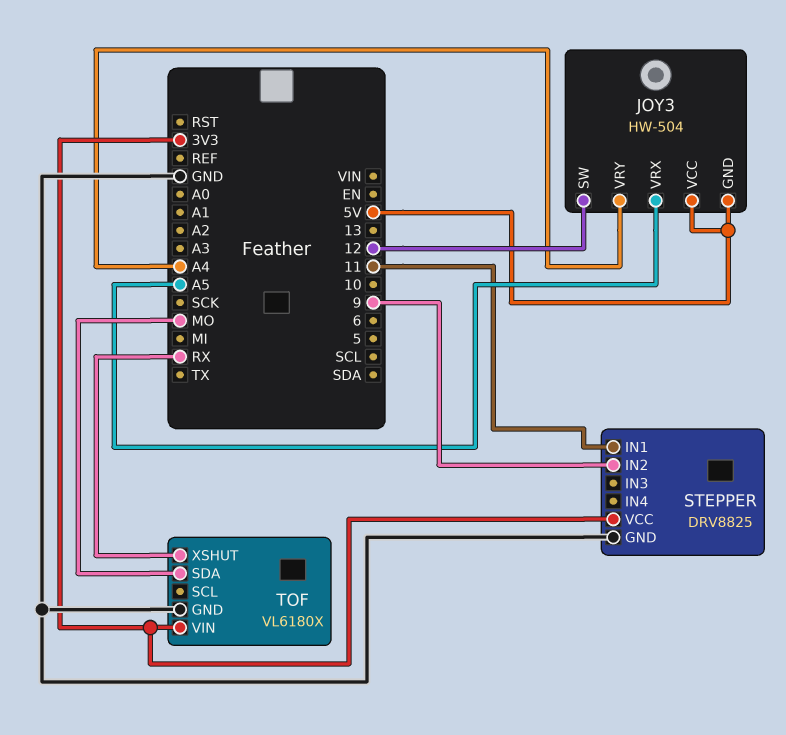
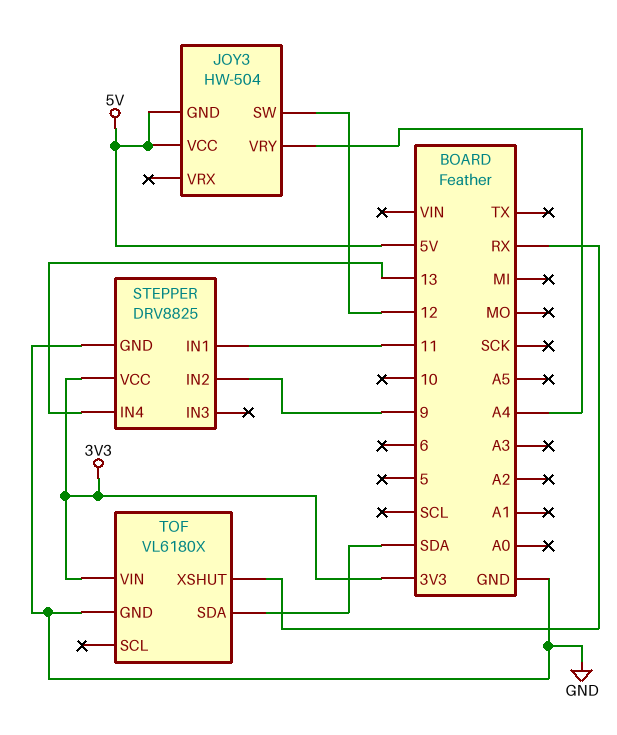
JOY3 pin VRX: A5 -> none
STEPPER pin IN4: none -> 13
TOF pin SDA: MO -> SDA

